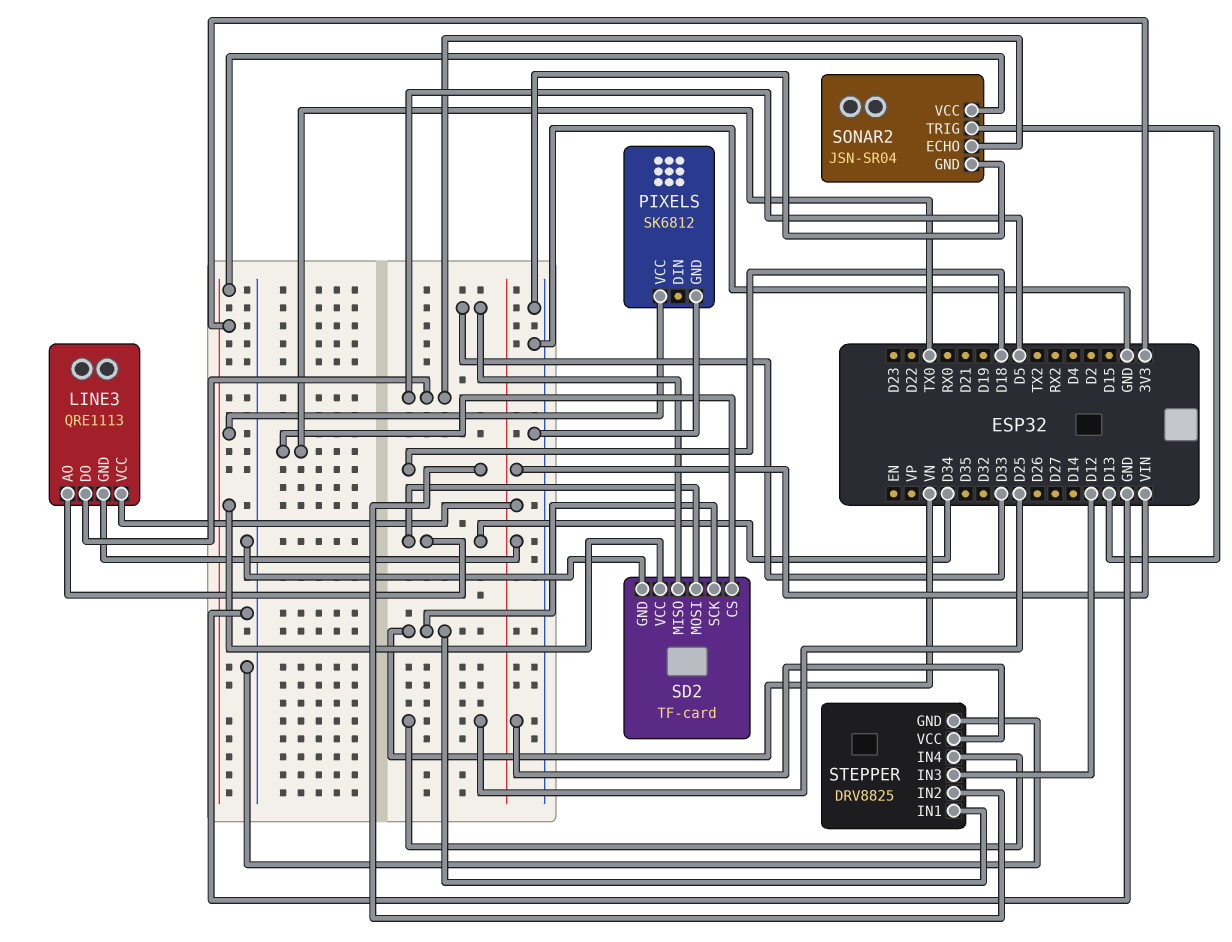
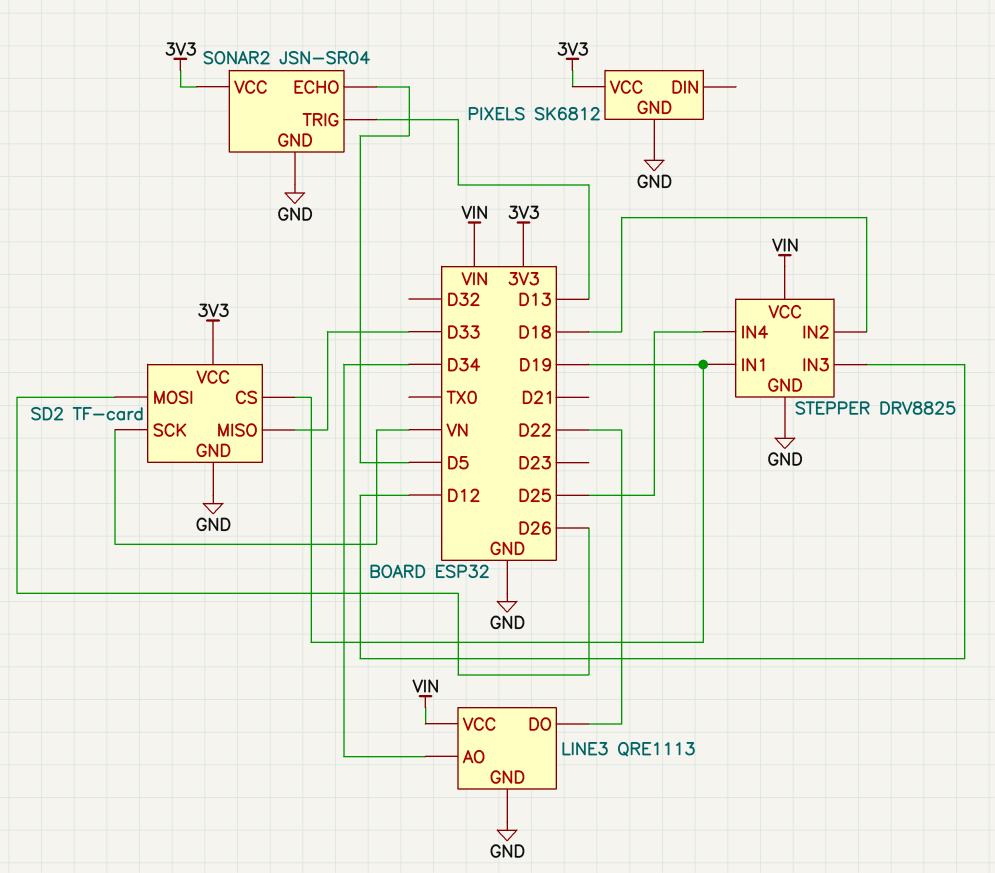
LINE3 pin DO: D5 -> D22
LINE3 pin GND: VIN -> GND
SD2 pin CS: TX0 -> D19
SD2 pin MOSI: D34 -> D26
STEPPER pin IN1: VN -> D19

